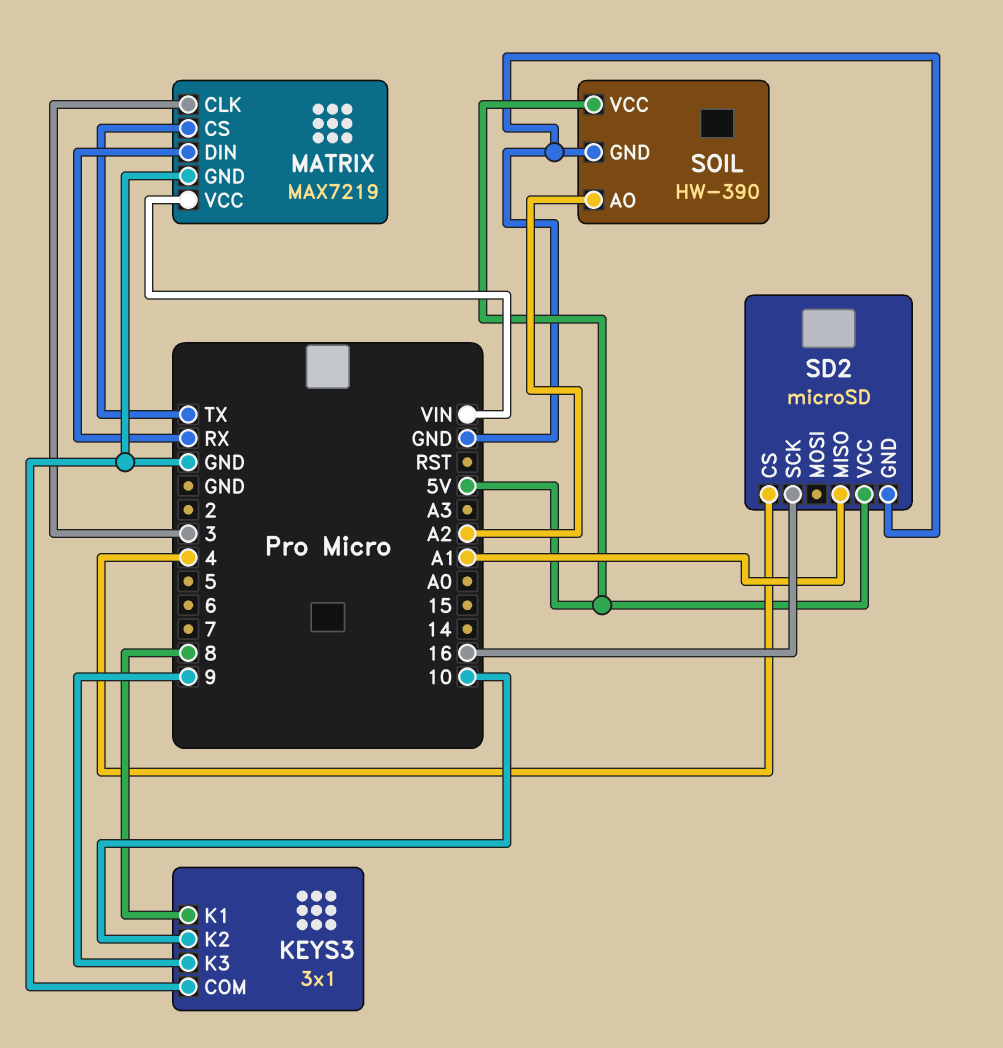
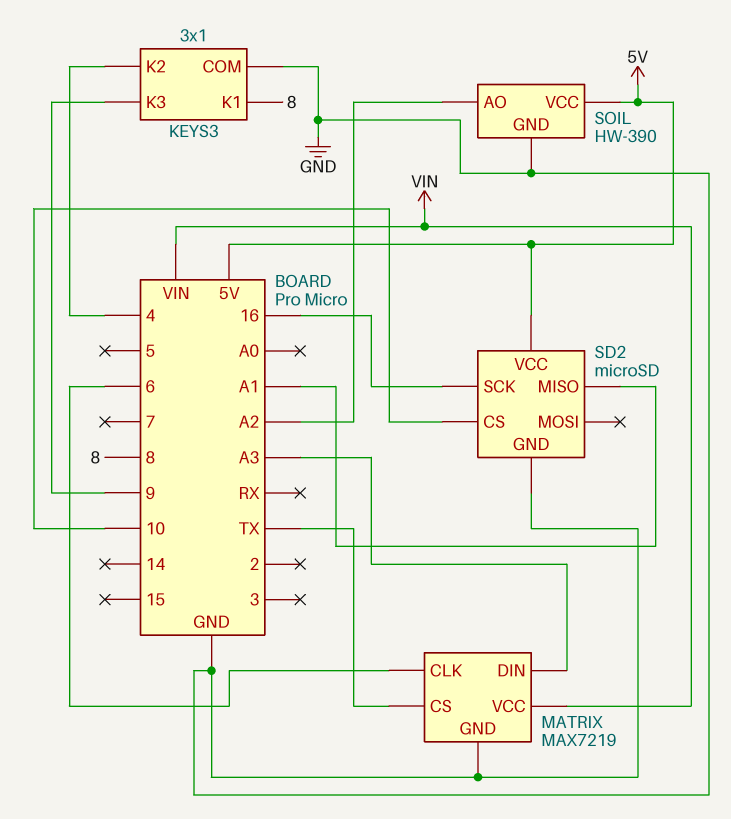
KEYS3 pin K2: 10 -> 4
MATRIX pin CLK: 3 -> 6
MATRIX pin DIN: RX -> A3
SD2 pin CS: 4 -> 10

